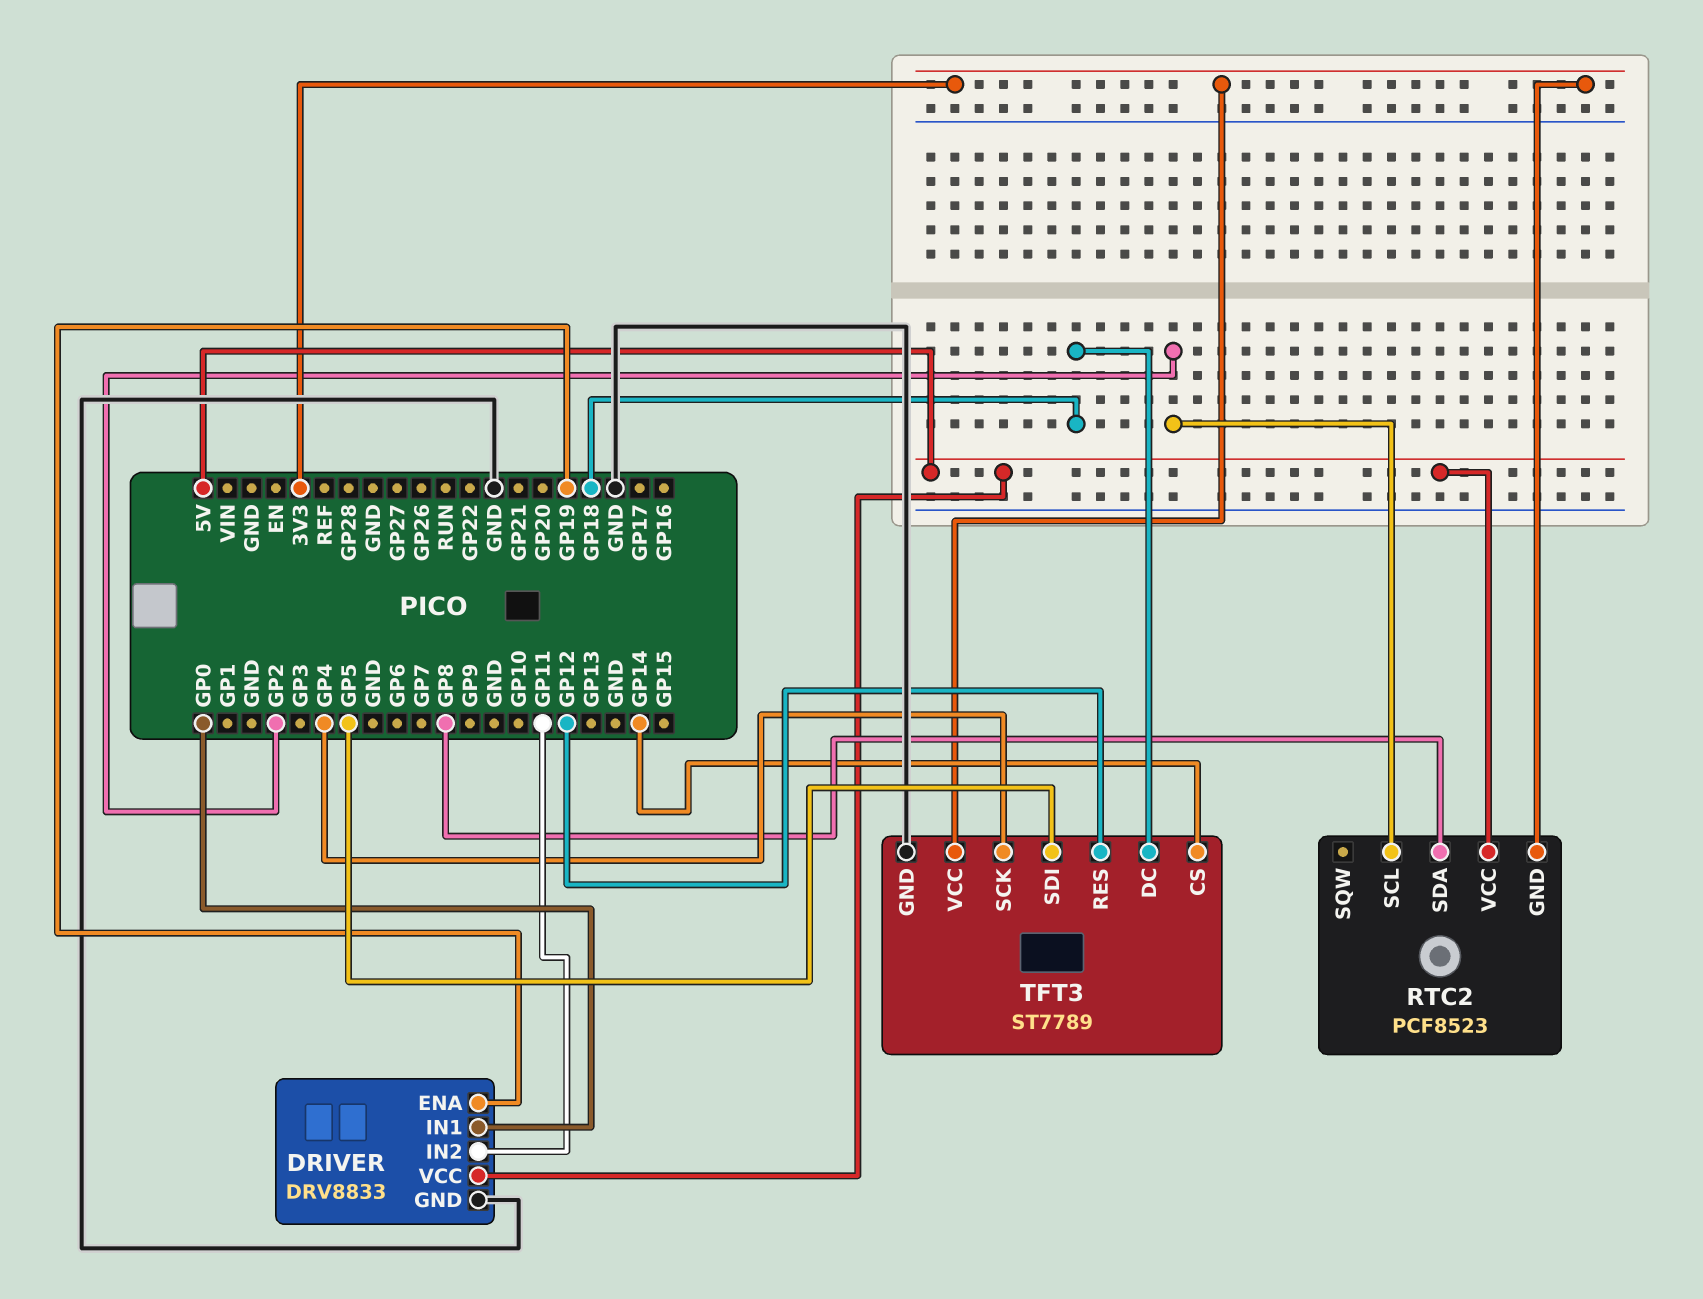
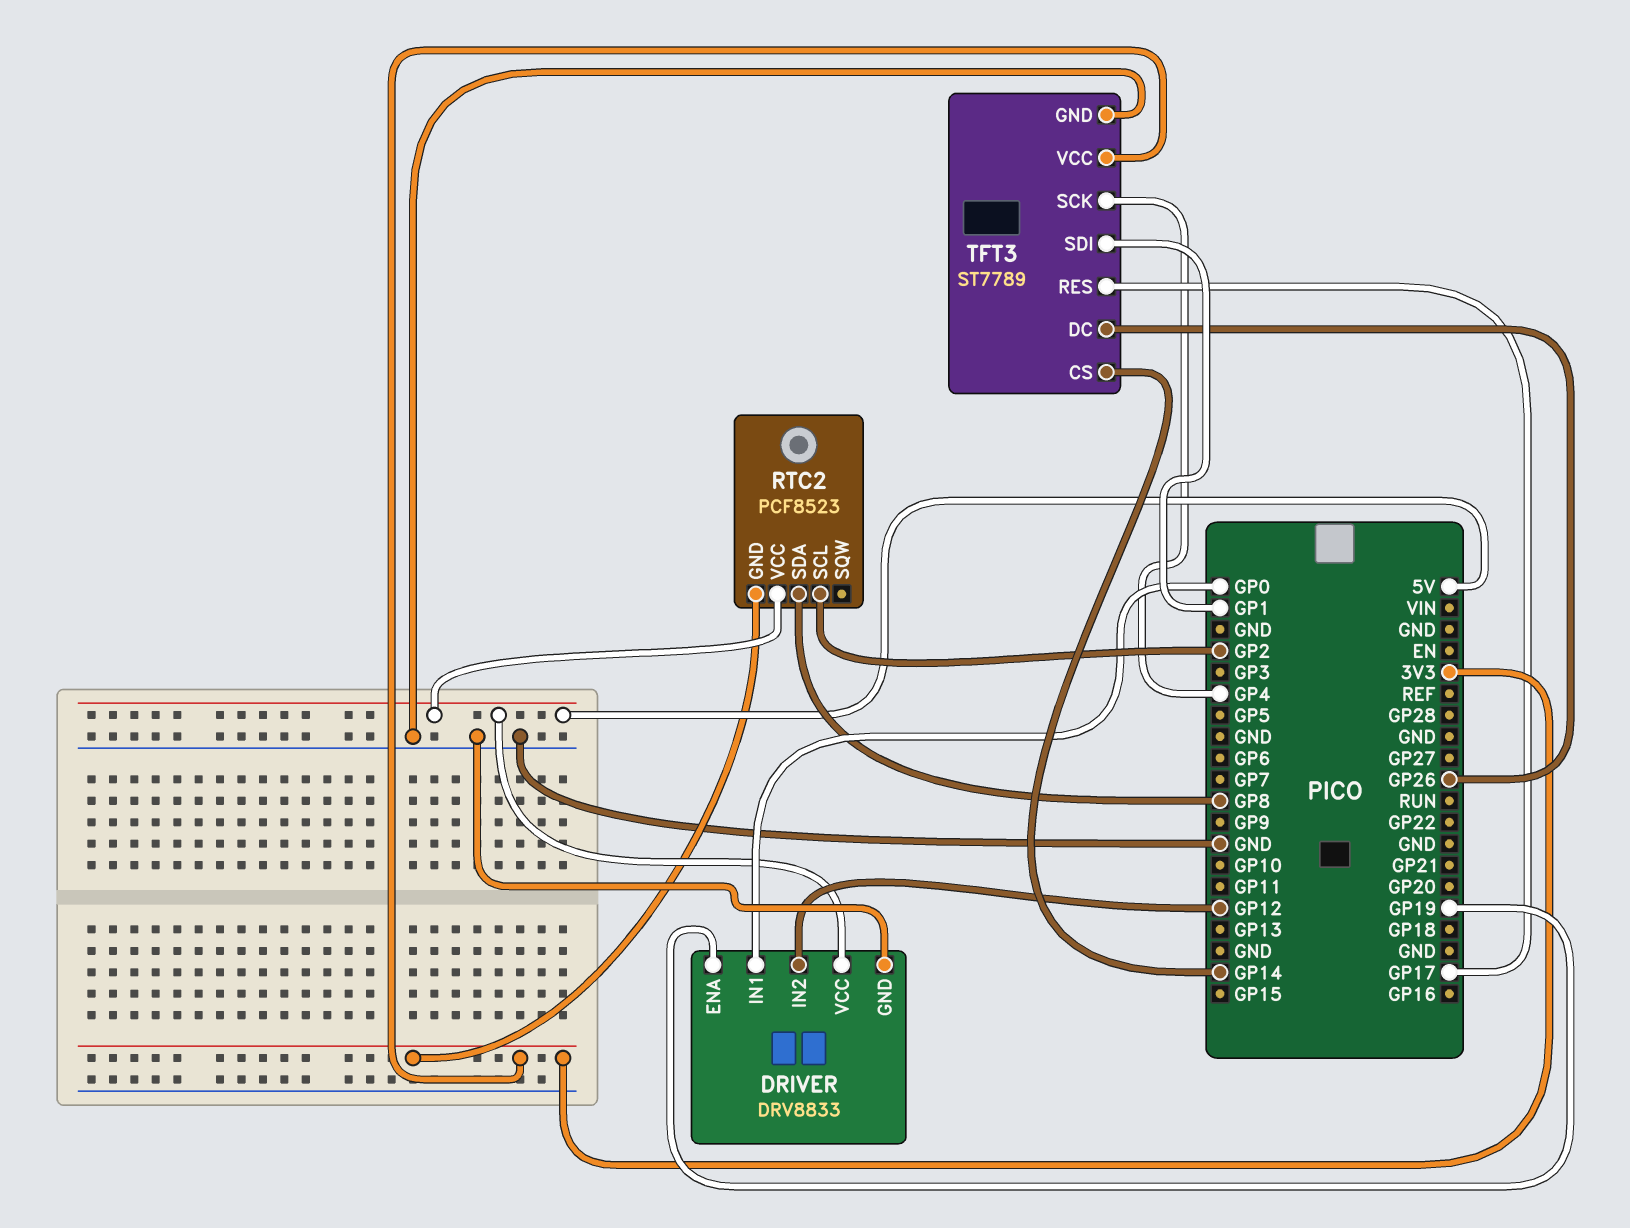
DRIVER pin IN2: GP11 -> GP12
TFT3 pin DC: GP18 -> GP26
TFT3 pin RES: GP12 -> GP17
TFT3 pin SDI: GP5 -> GP1

